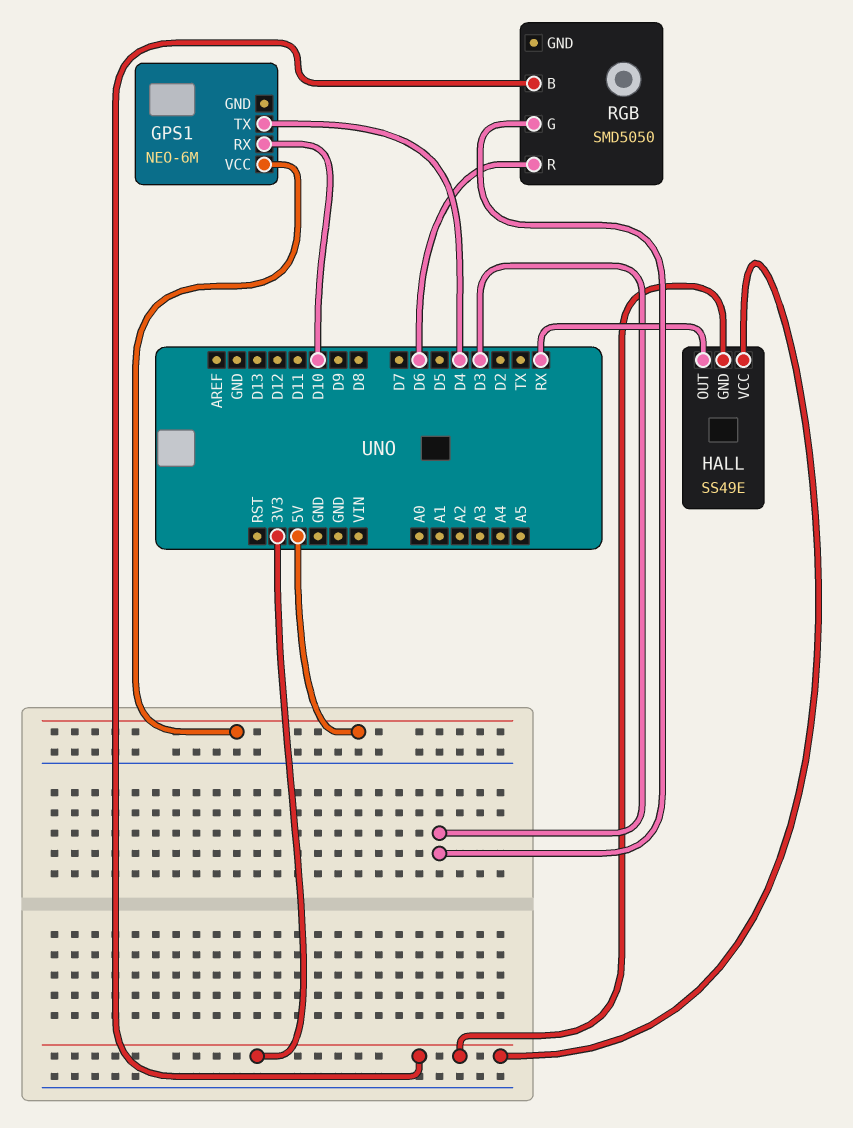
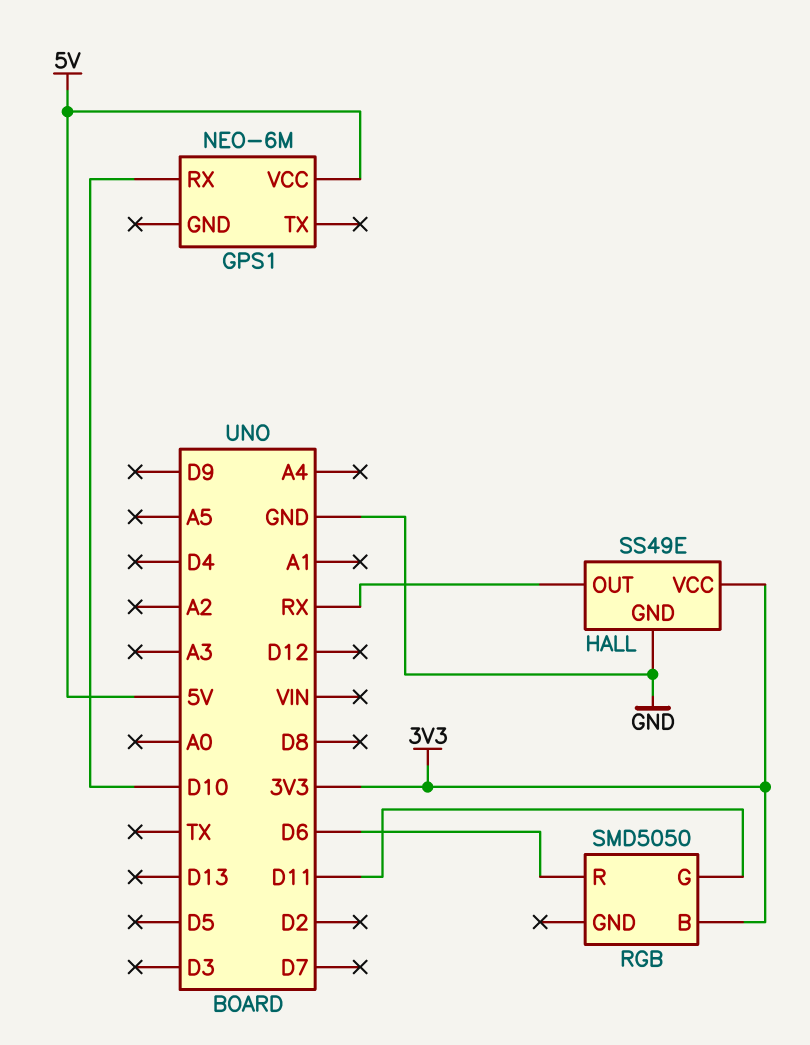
GPS1 pin TX: D4 -> none
HALL pin GND: 3V3 -> GND
RGB pin G: D3 -> D11

